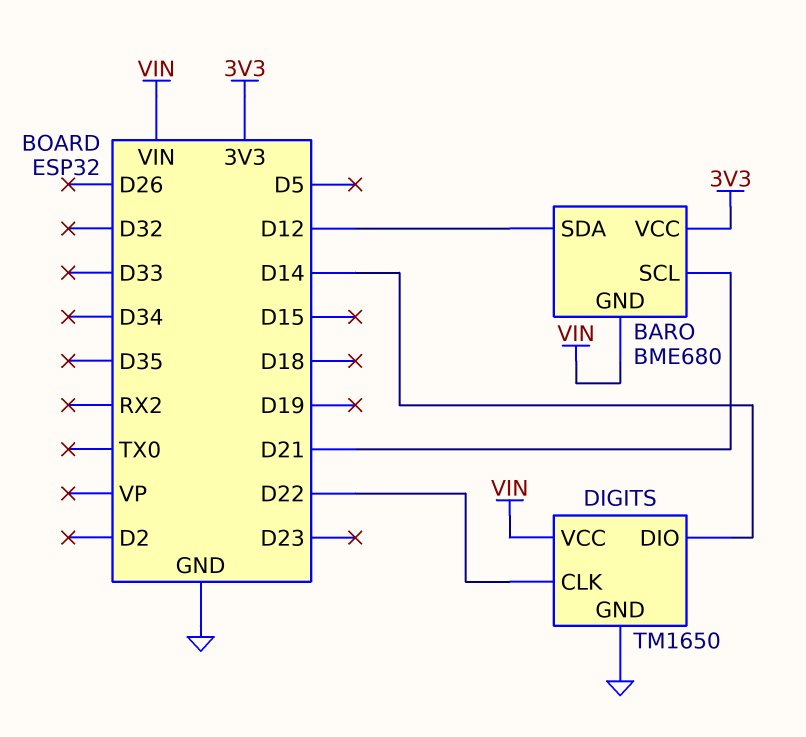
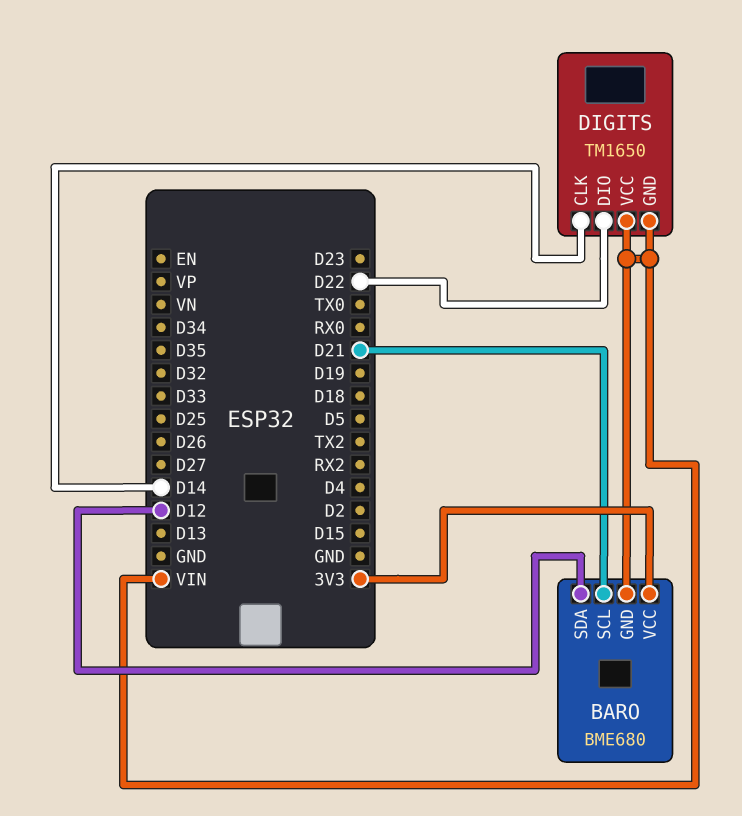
DIGITS pin CLK: D22 -> D14
DIGITS pin DIO: D14 -> D22
DIGITS pin GND: GND -> VIN

